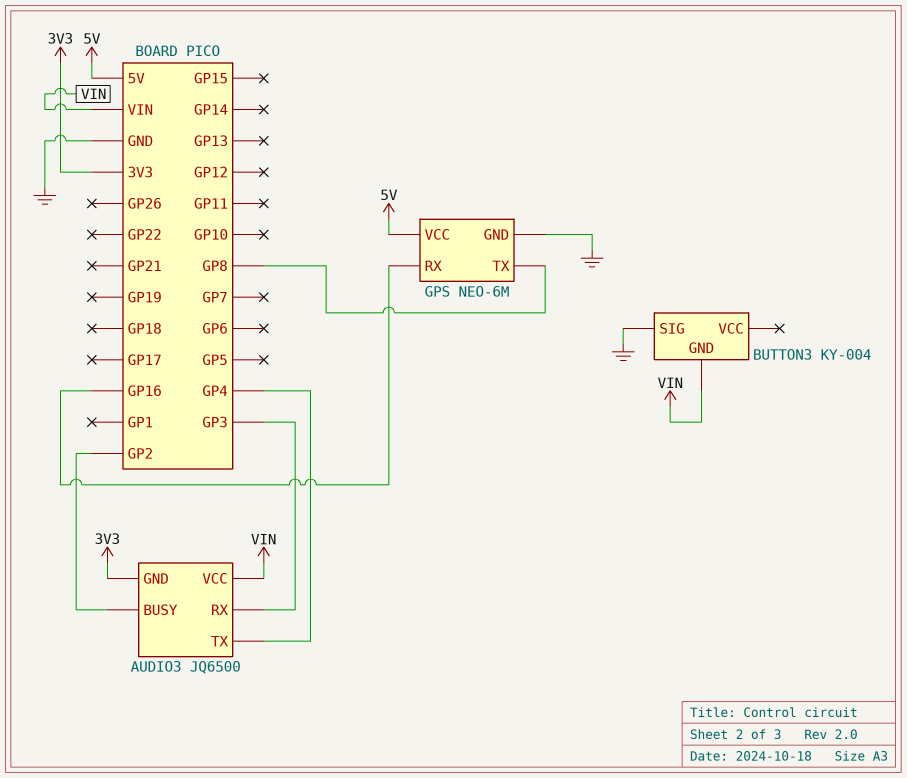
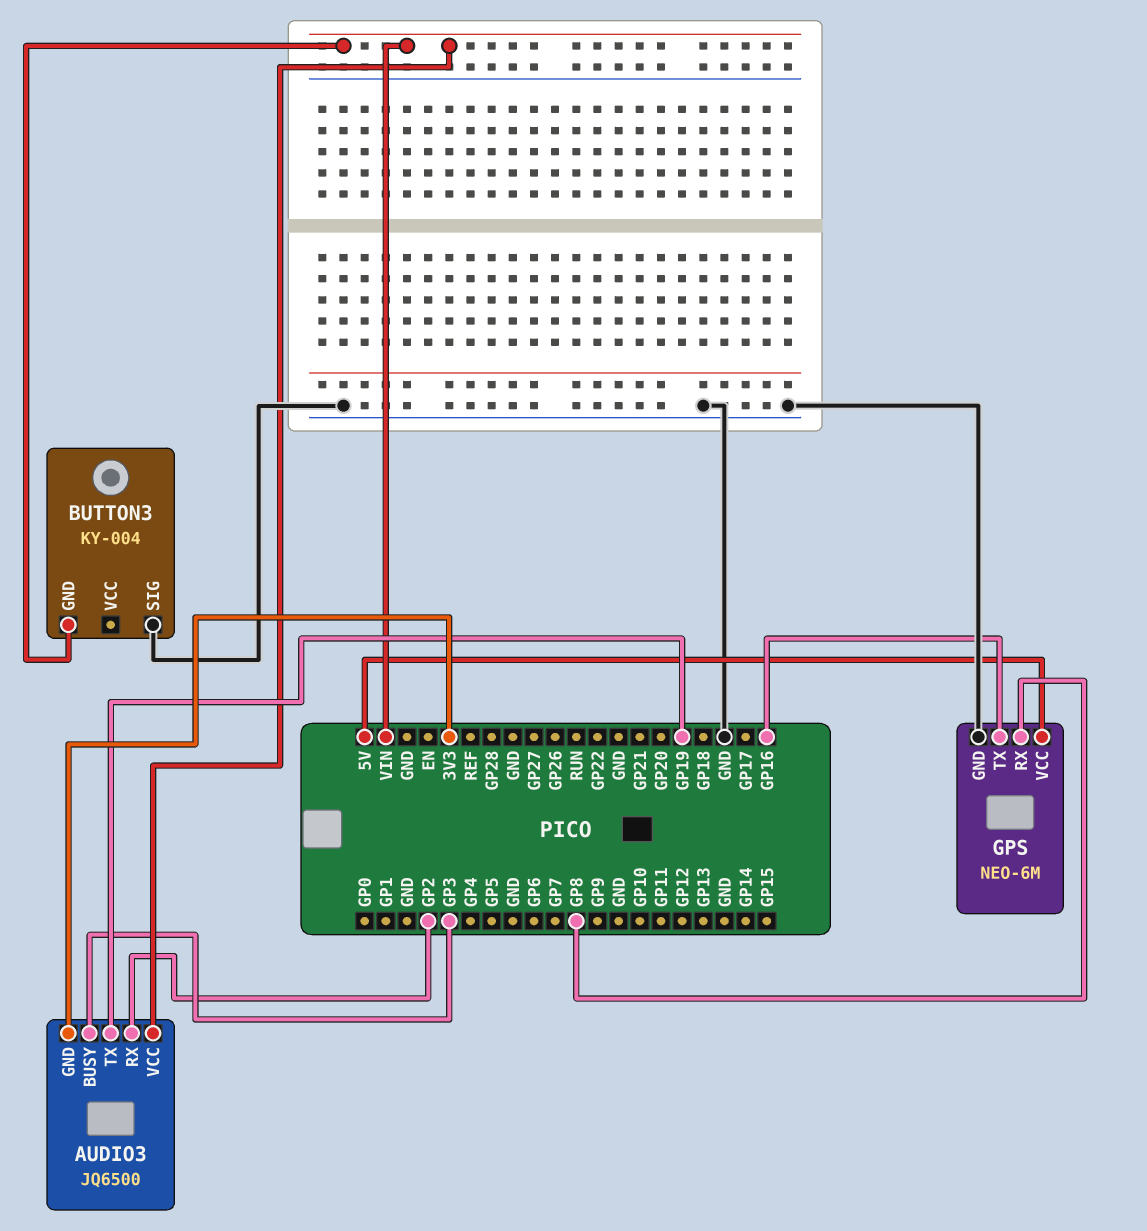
AUDIO3 pin BUSY: GP2 -> GP3
AUDIO3 pin RX: GP3 -> GP2
AUDIO3 pin TX: GP4 -> GP19
GPS pin RX: GP16 -> GP8
GPS pin TX: GP8 -> GP16

